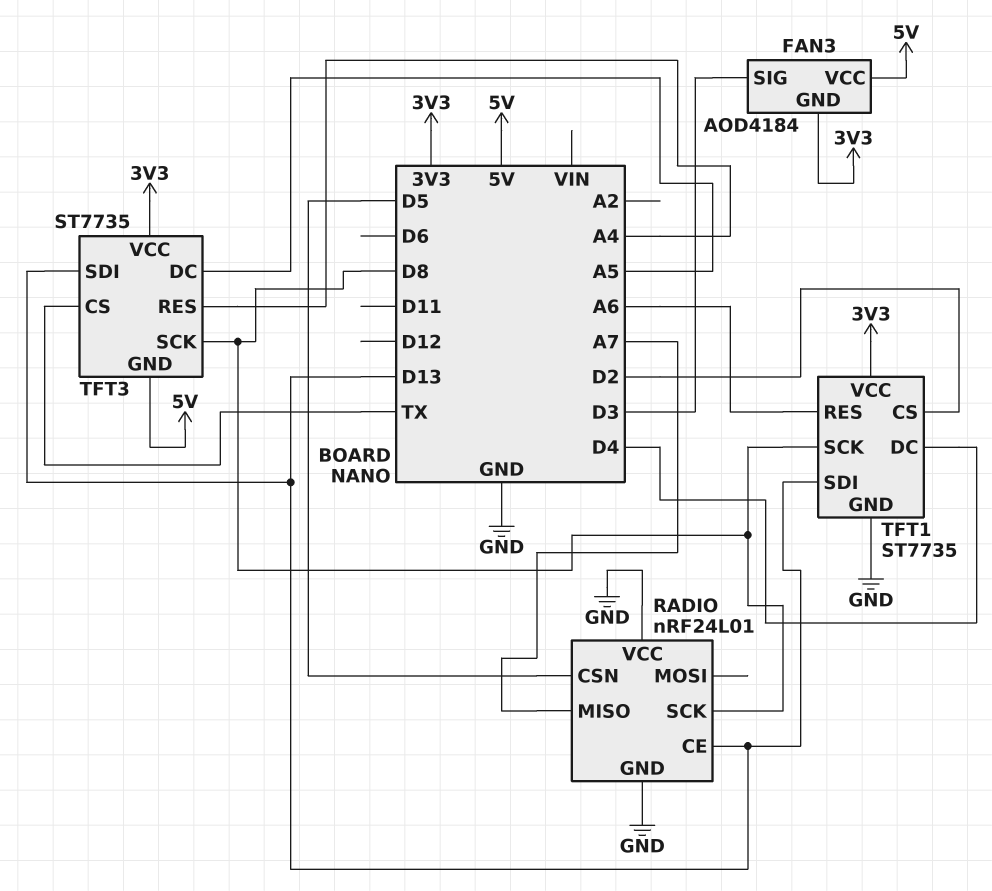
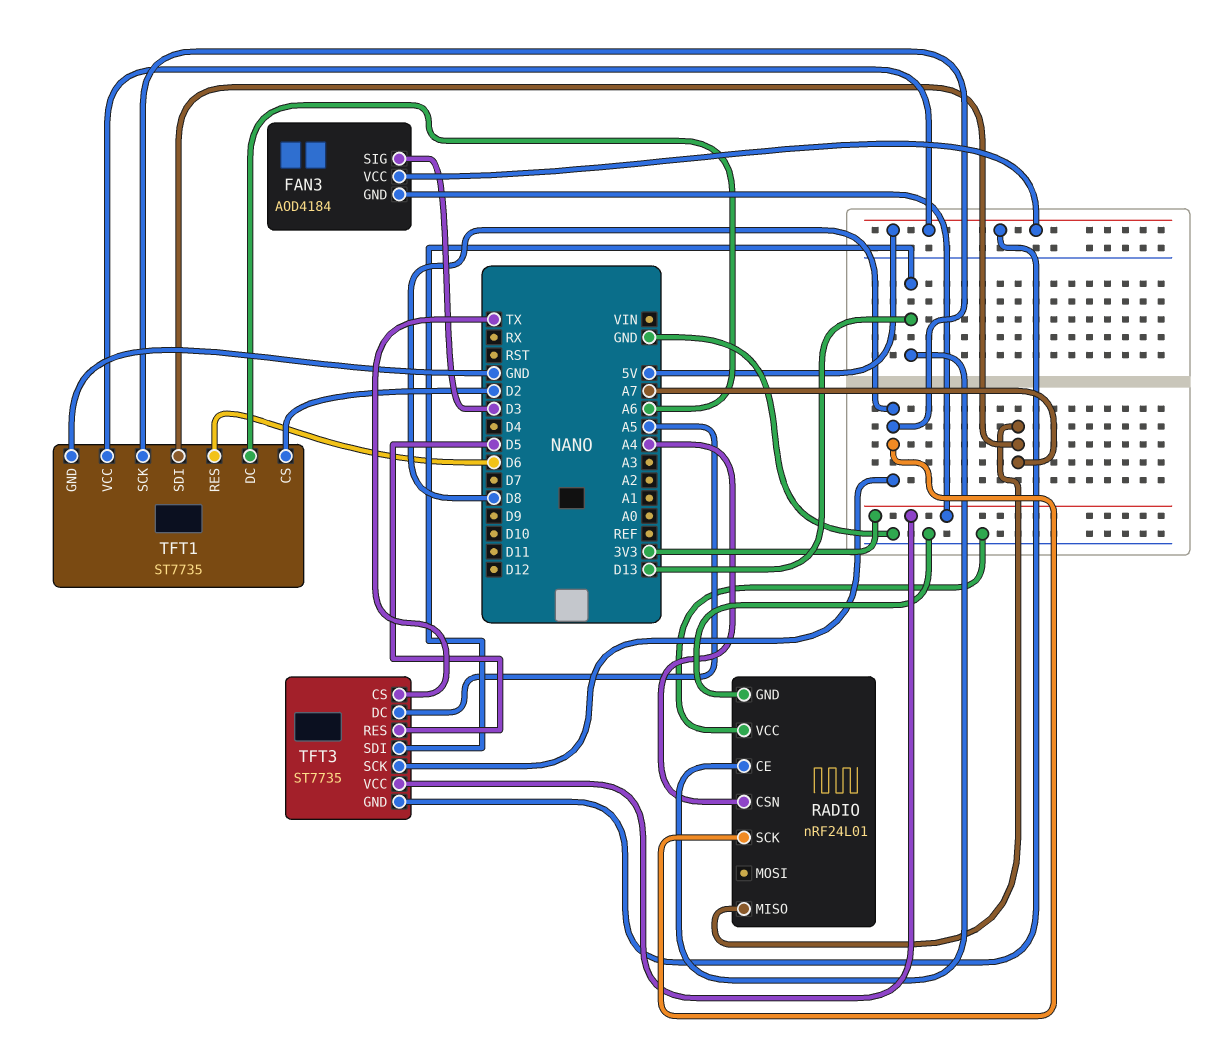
RADIO pin CSN: D5 -> A4
TFT1 pin DC: D4 -> A6
TFT1 pin RES: A6 -> D6
TFT1 pin SDI: D13 -> A7
TFT1 pin VCC: 3V3 -> 5V
TFT3 pin RES: A4 -> D5

